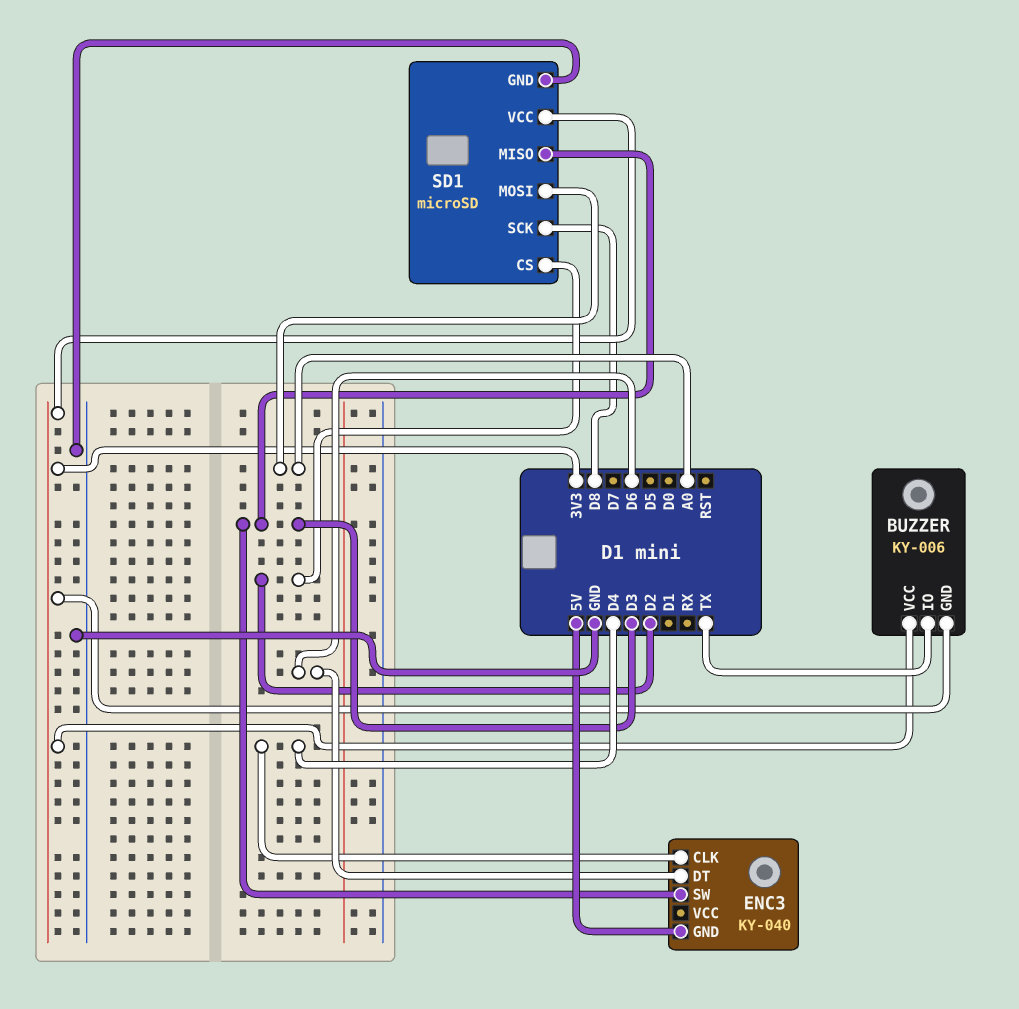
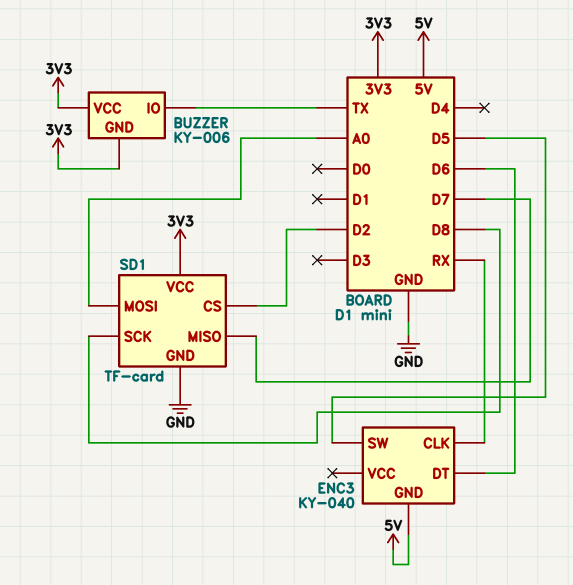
ENC3 pin CLK: D4 -> RX
ENC3 pin SW: D3 -> D5
SD1: microSD -> TF-card
SD1 pin MISO: D3 -> D7

